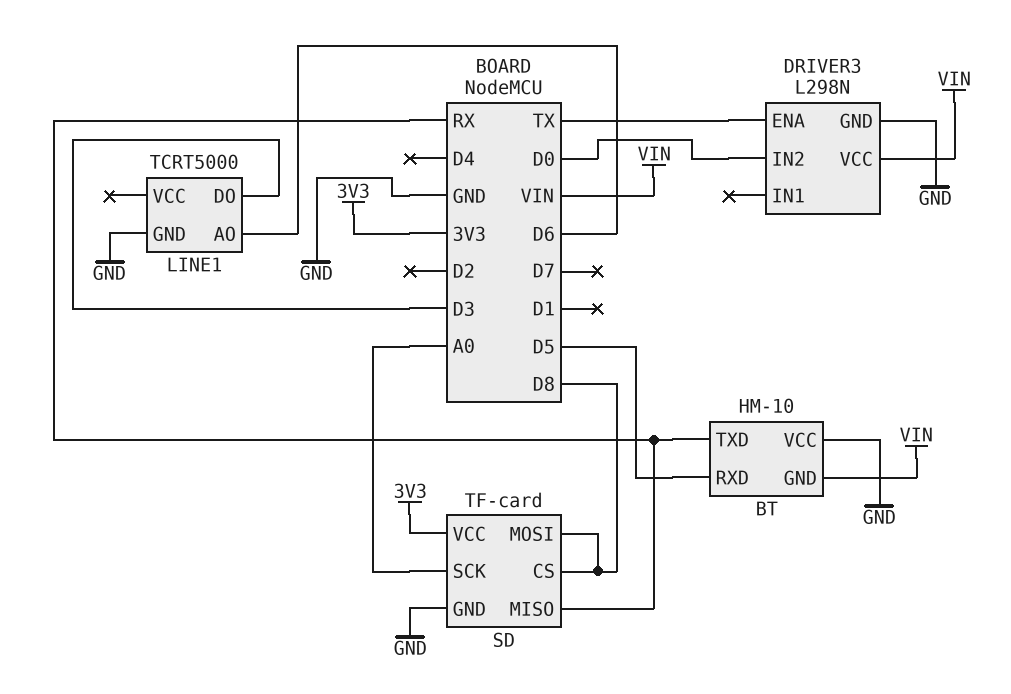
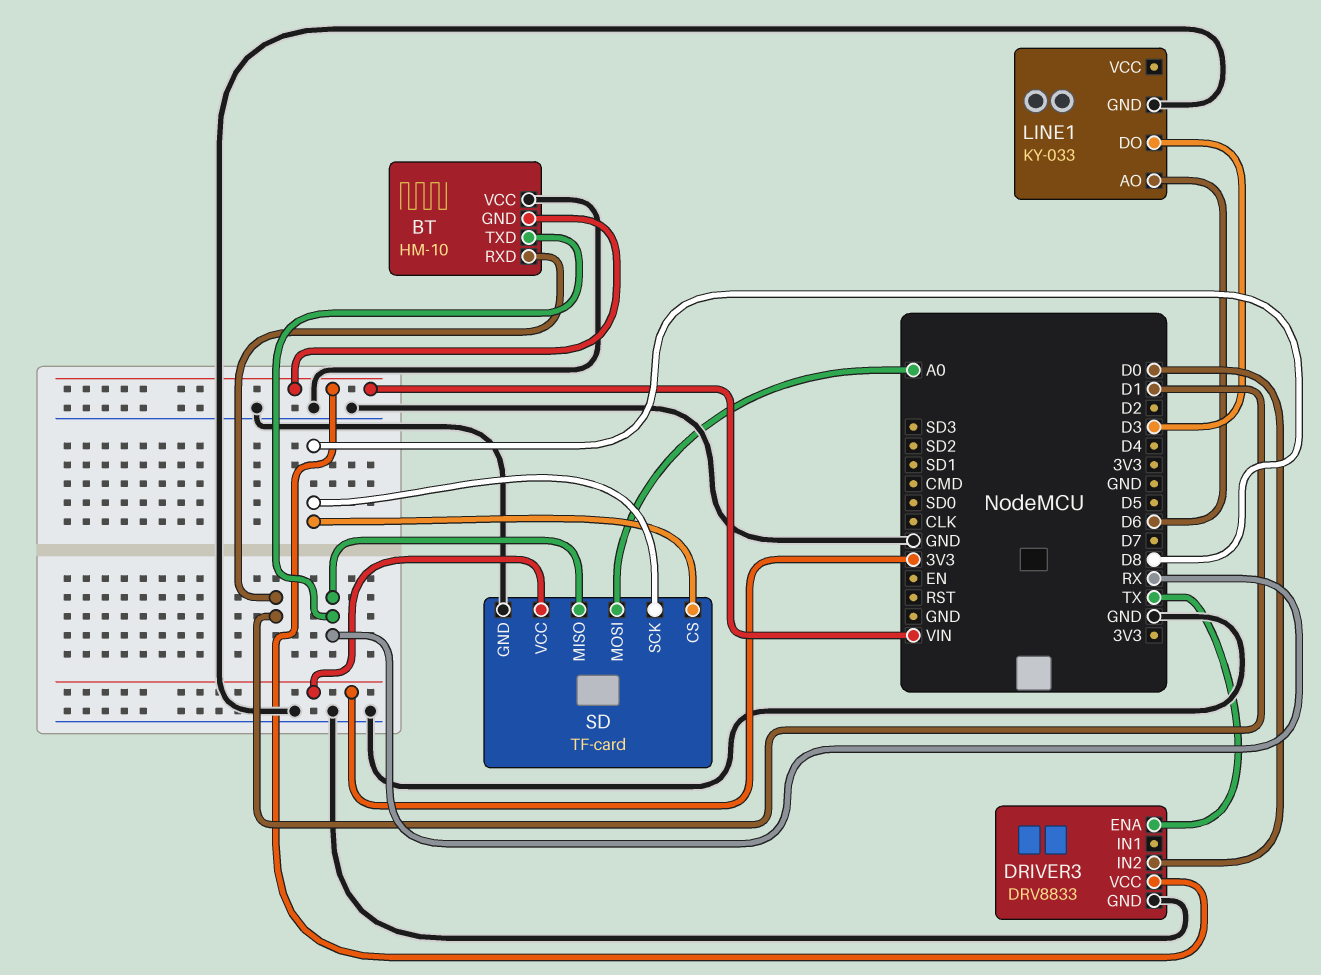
BT pin RXD: D5 -> D1
DRIVER3: L298N -> DRV8833
LINE1: TCRT5000 -> KY-033
SD pin MOSI: D8 -> A0
SD pin SCK: A0 -> D8

